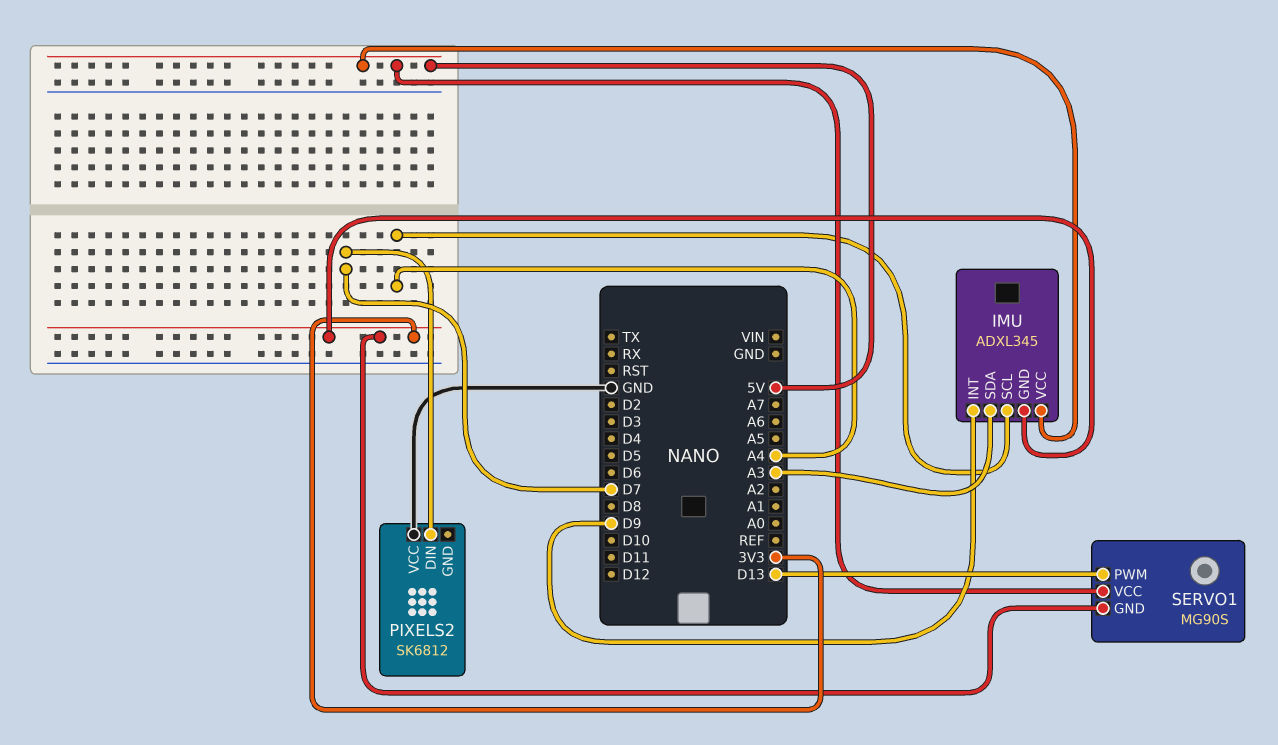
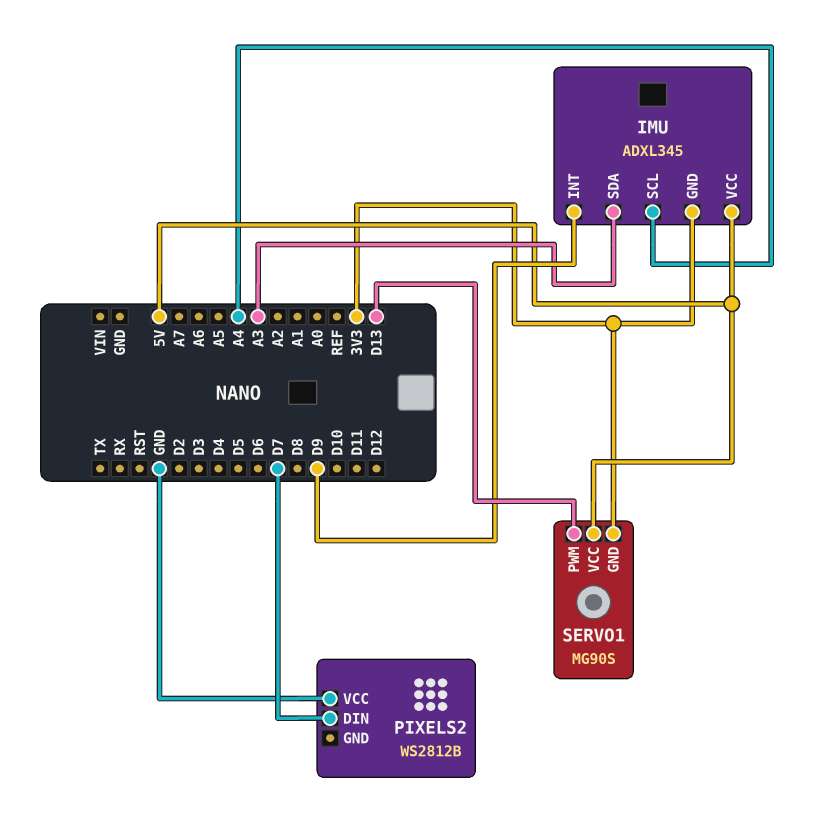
PIXELS2: SK6812 -> WS2812B

